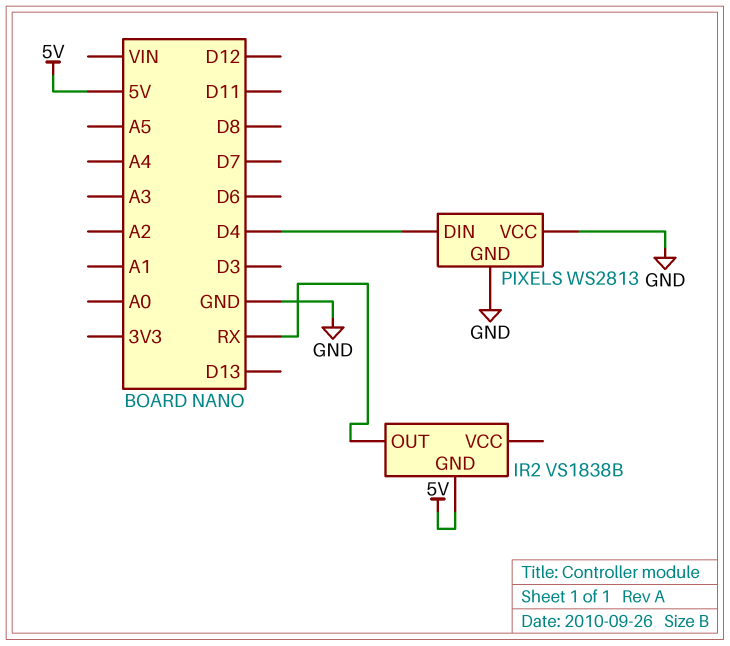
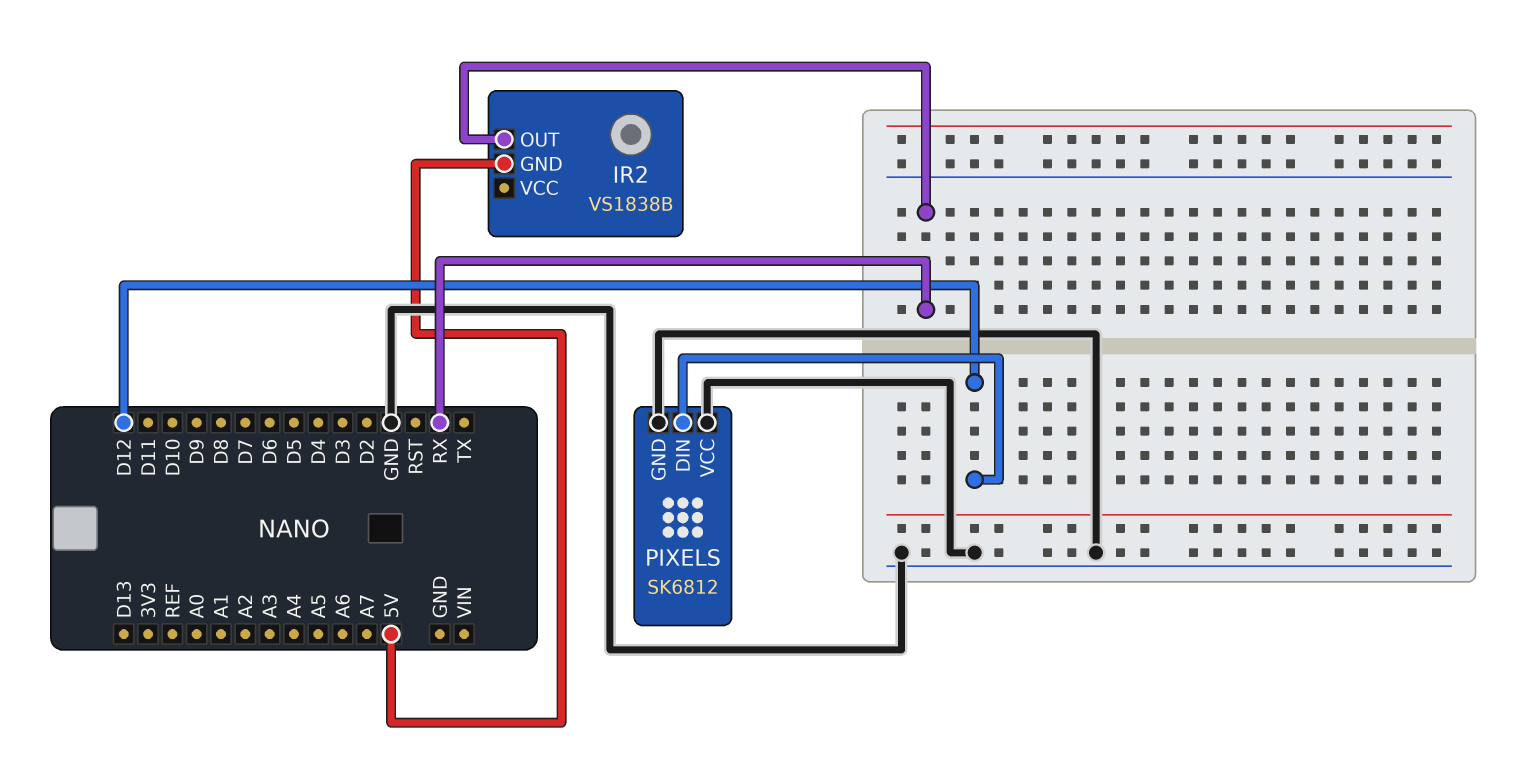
PIXELS: WS2813 -> SK6812
PIXELS pin DIN: D4 -> D12

